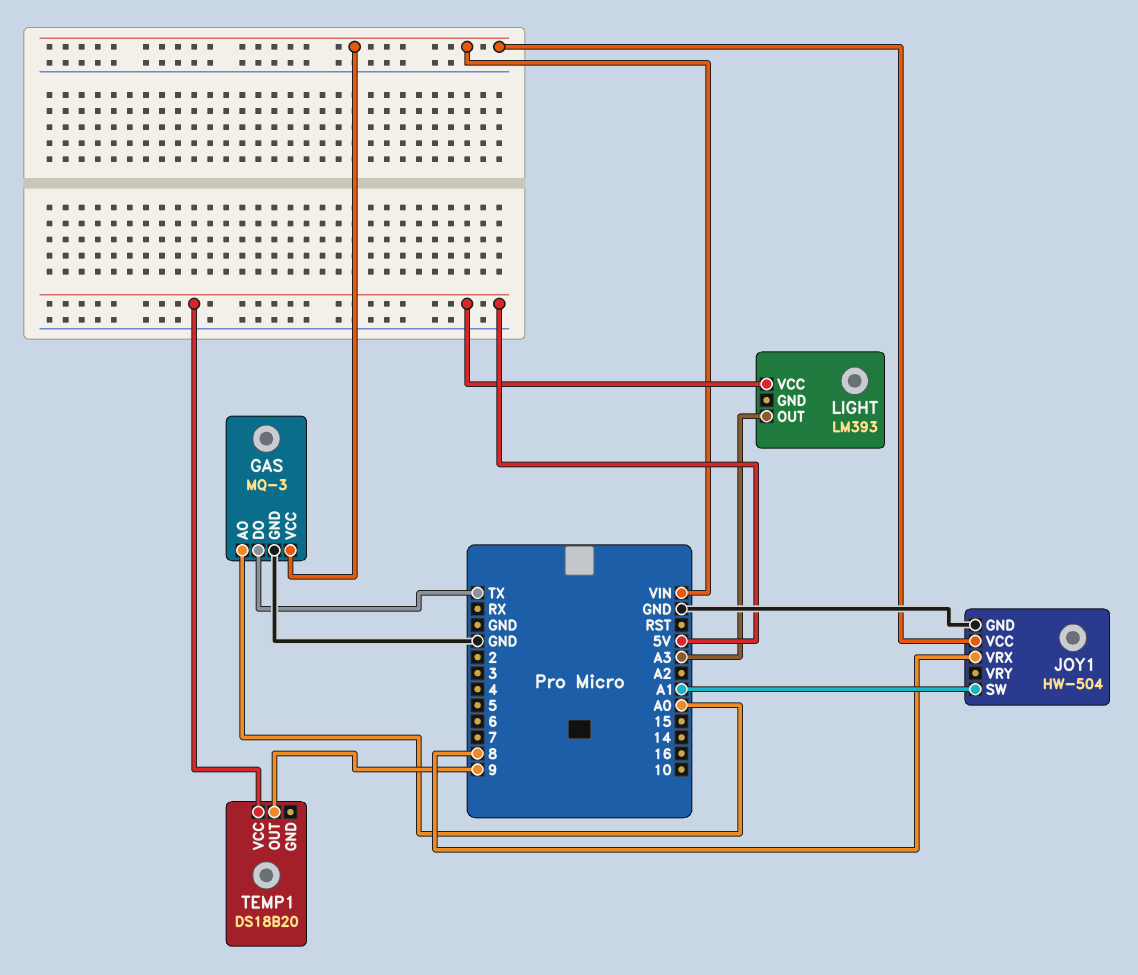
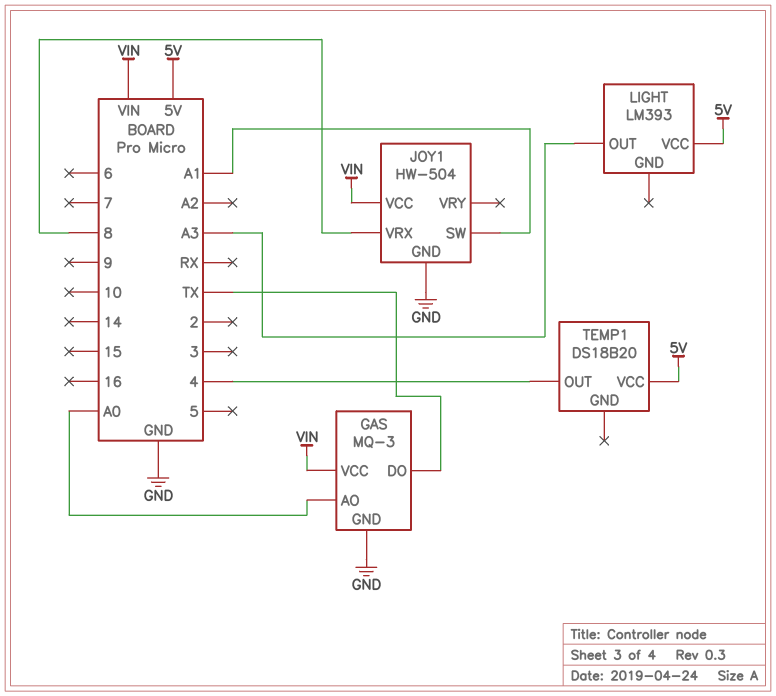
TEMP1 pin OUT: 9 -> 4

